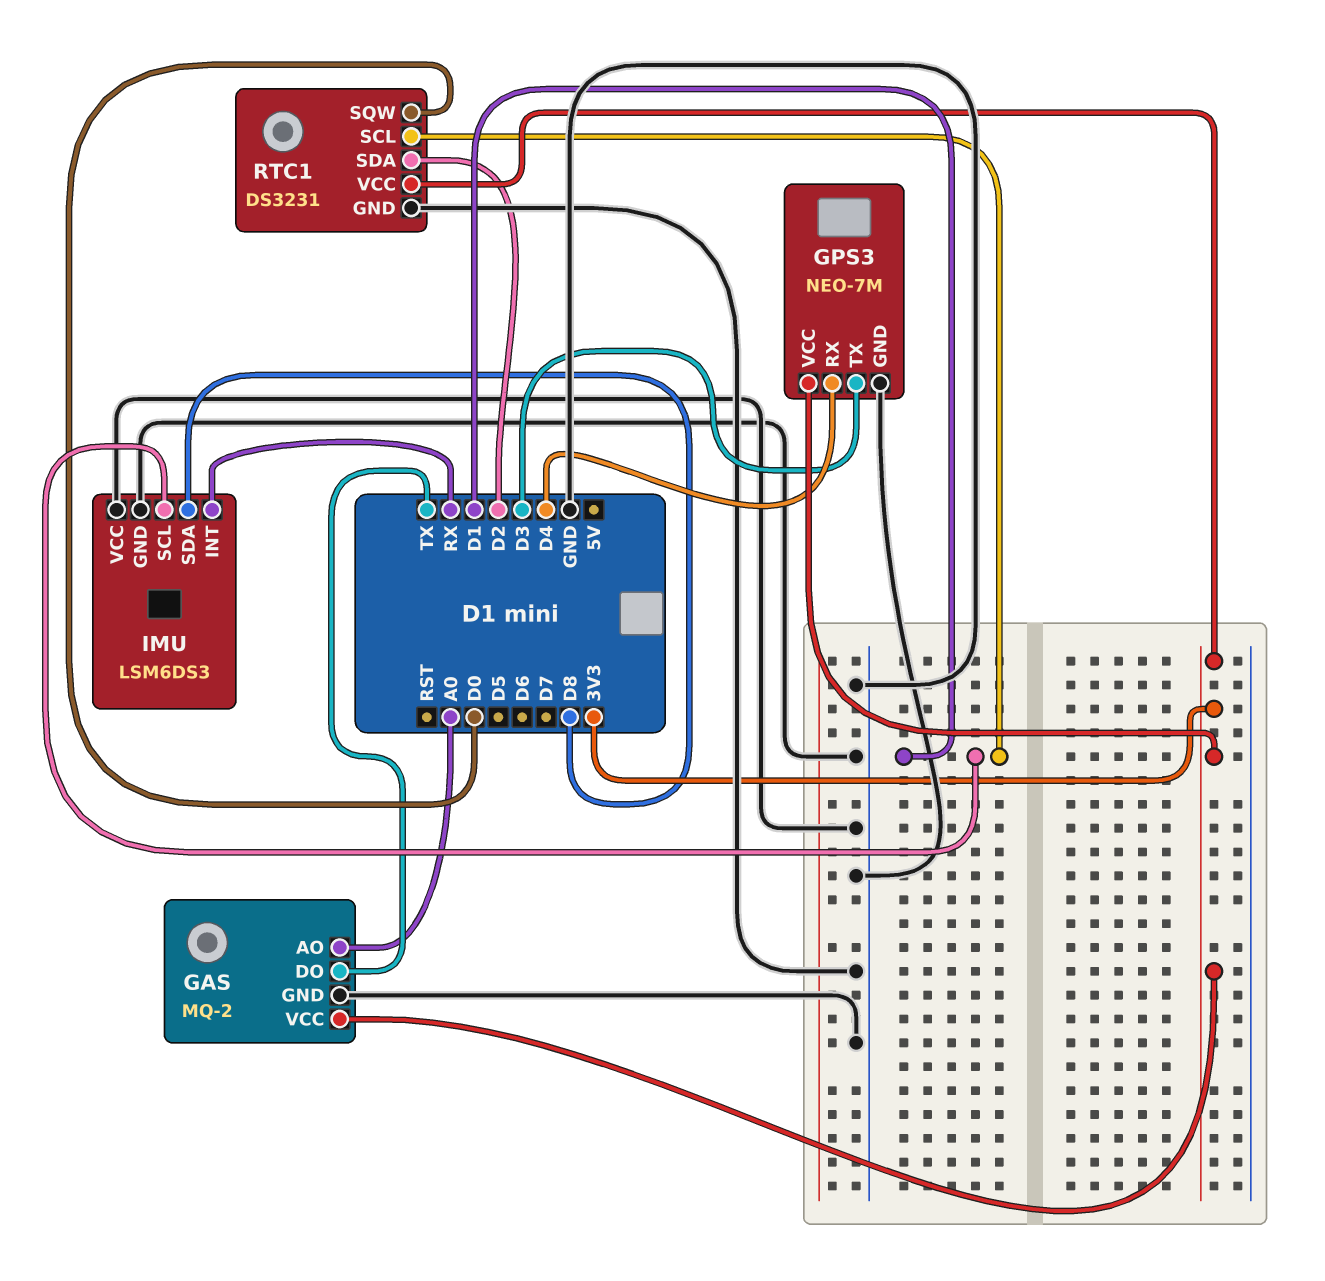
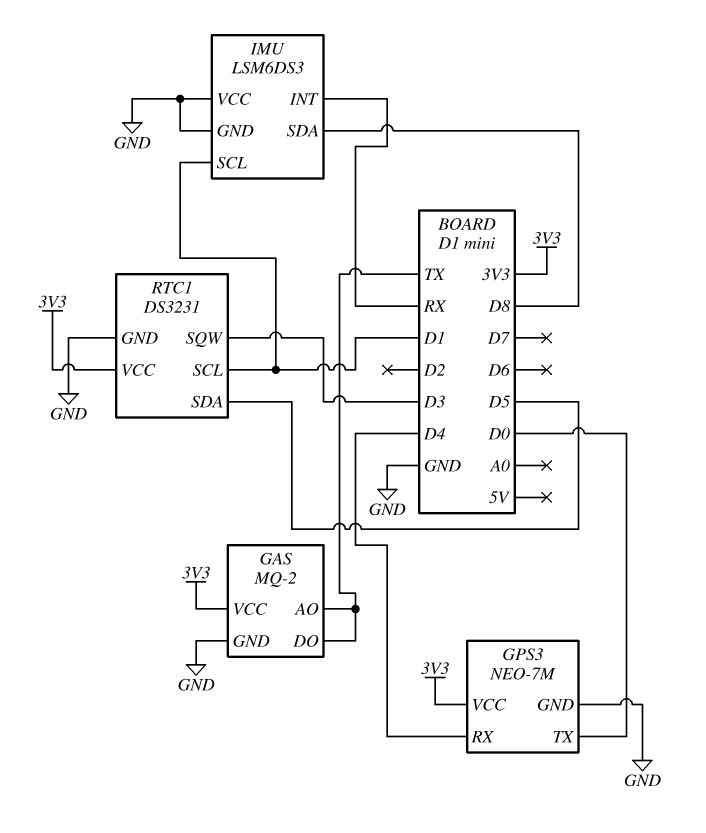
GAS pin AO: A0 -> TX
GPS3 pin TX: D3 -> D0
RTC1 pin SDA: D2 -> D5
RTC1 pin SQW: D0 -> D3

